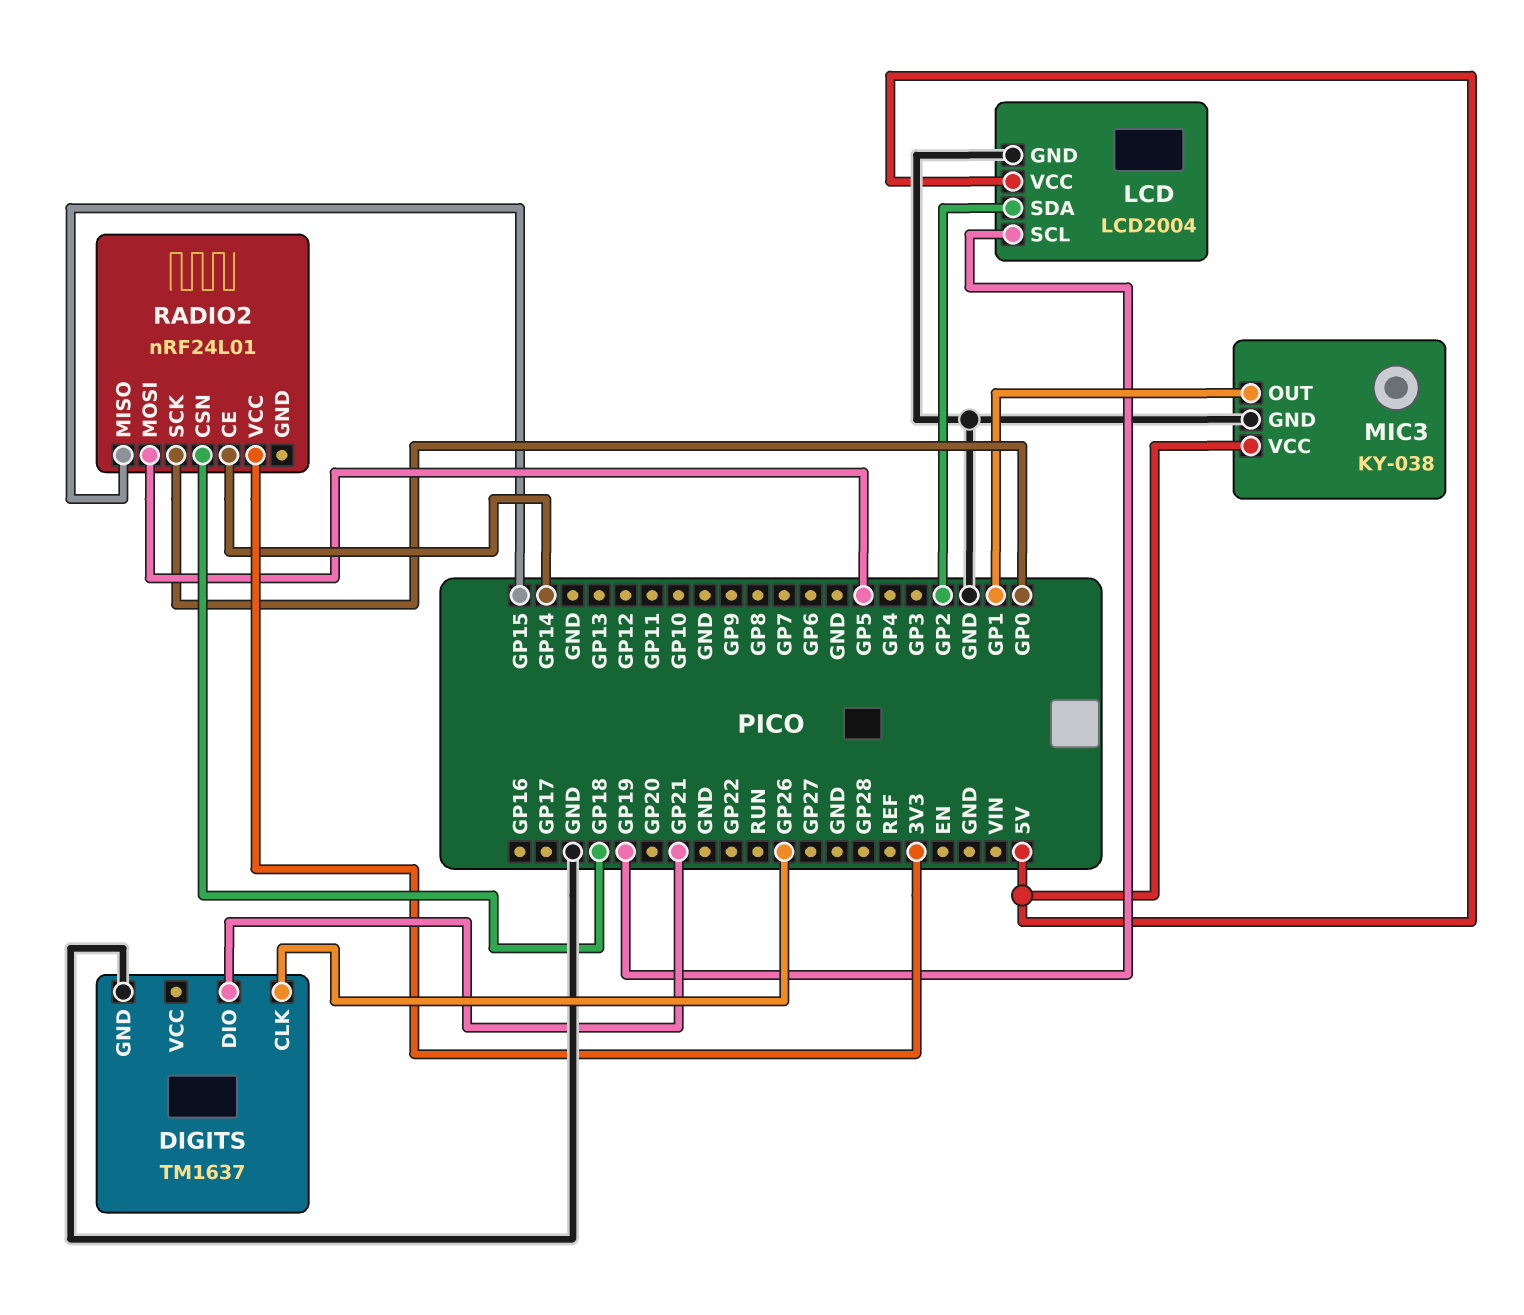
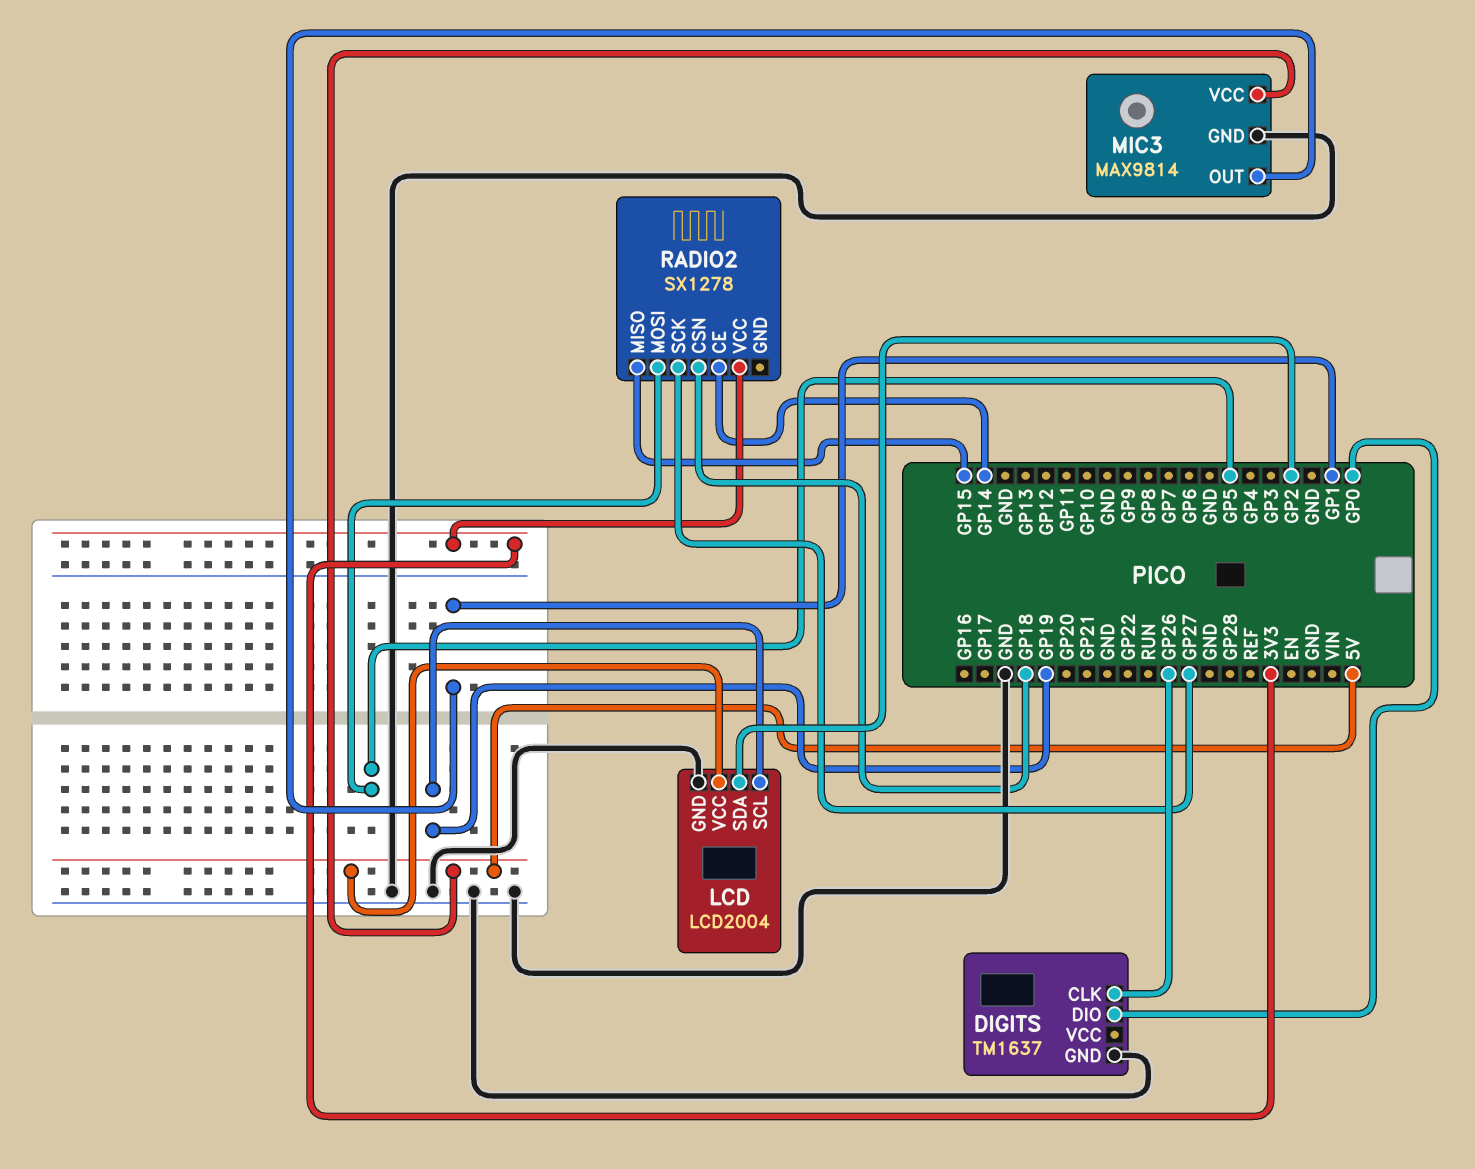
DIGITS pin DIO: GP21 -> GP0
MIC3: KY-038 -> MAX9814
RADIO2: nRF24L01 -> SX1278
RADIO2 pin SCK: GP0 -> GP27

